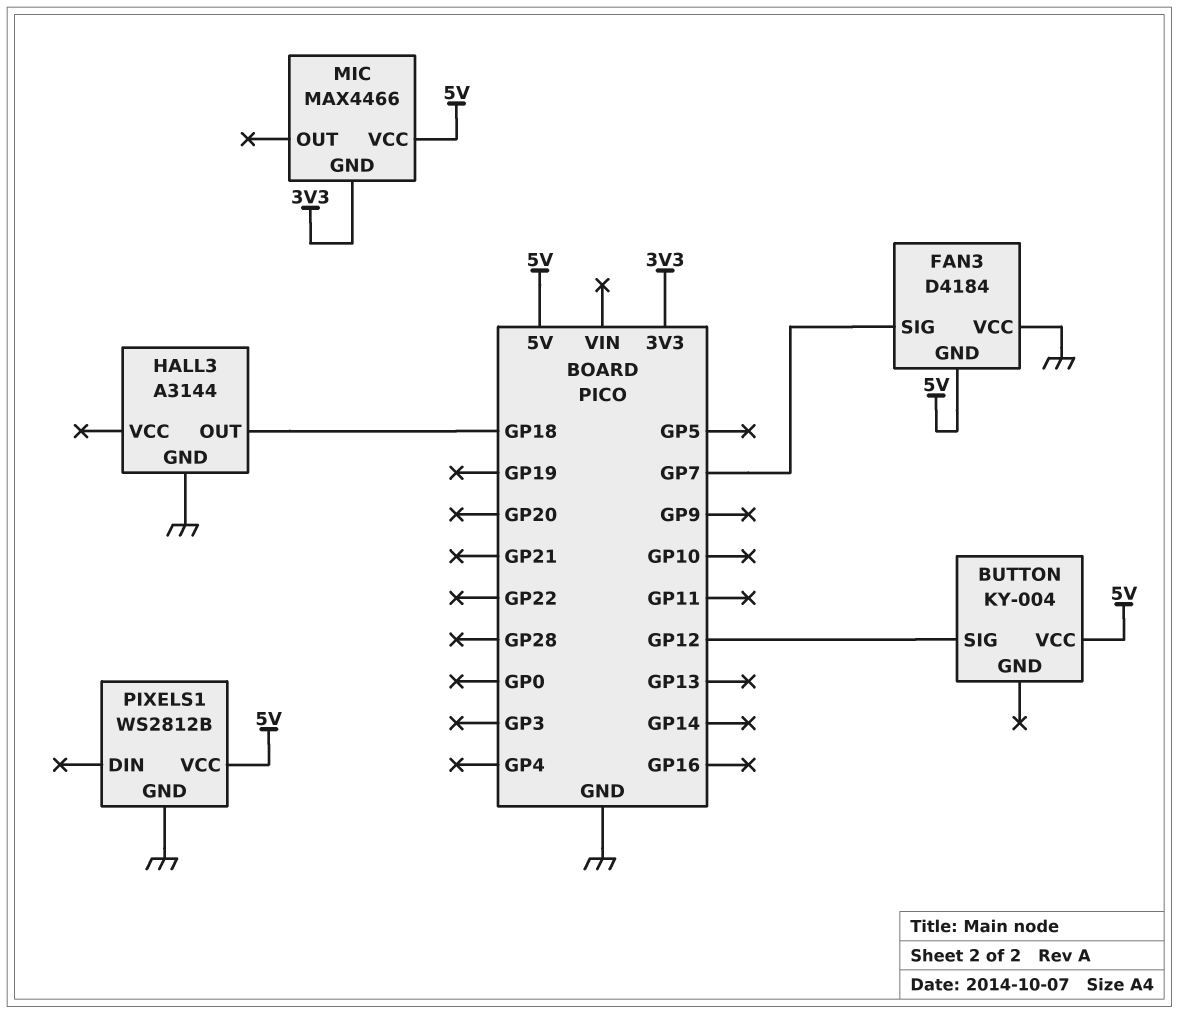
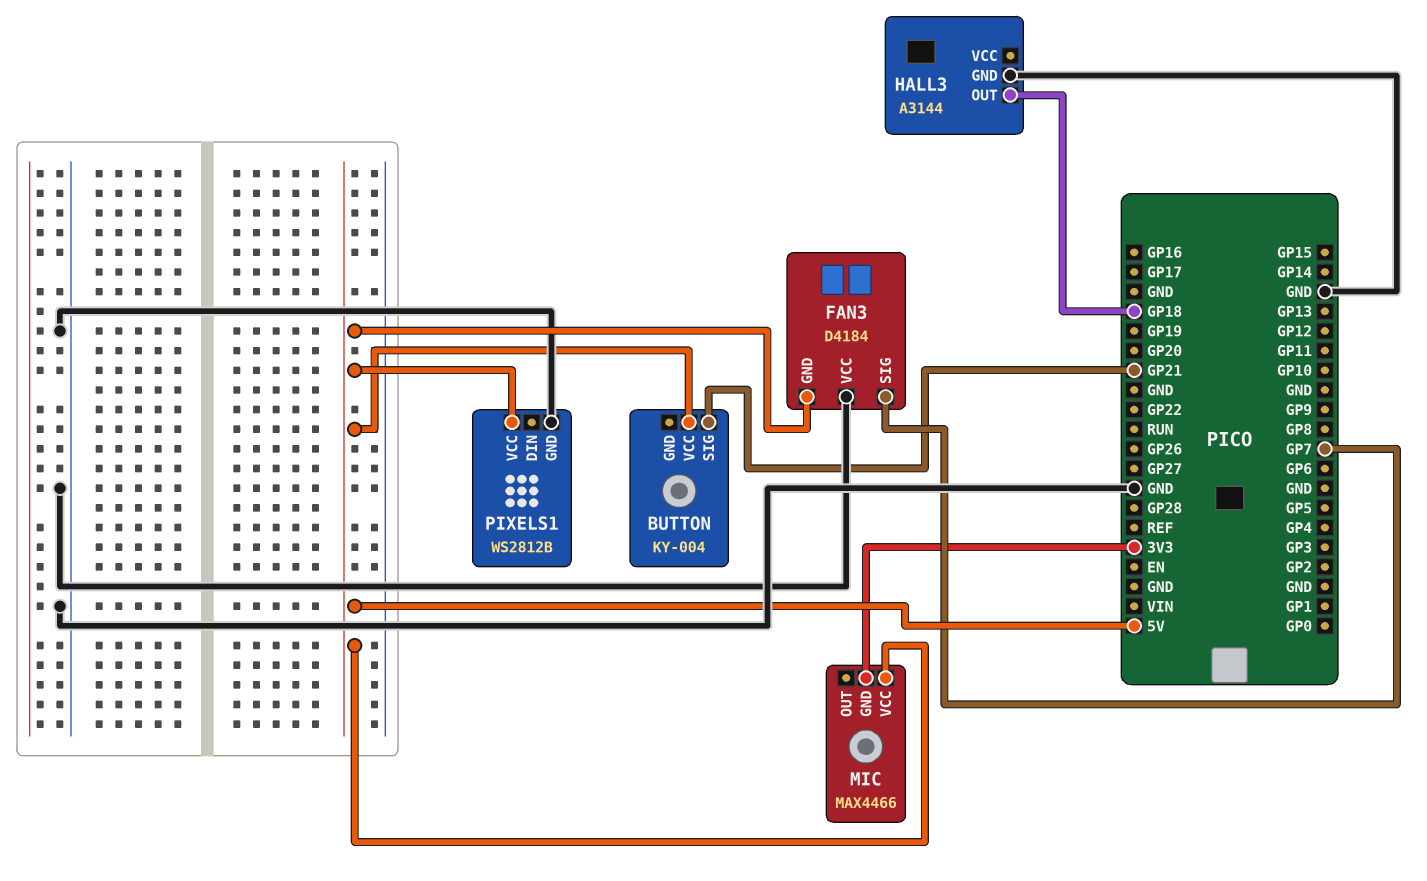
BUTTON pin SIG: GP12 -> GP21

